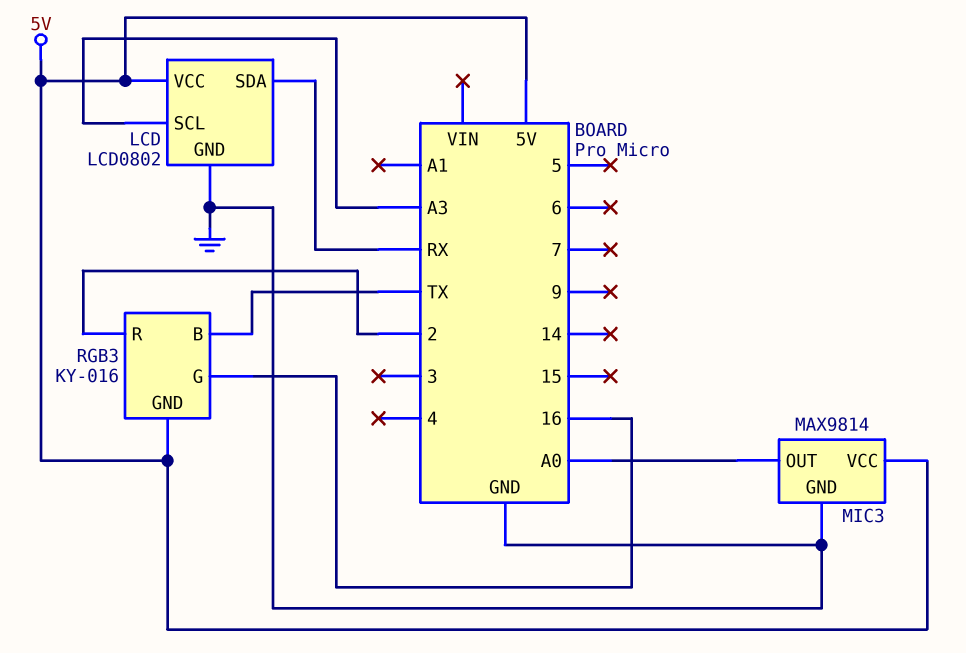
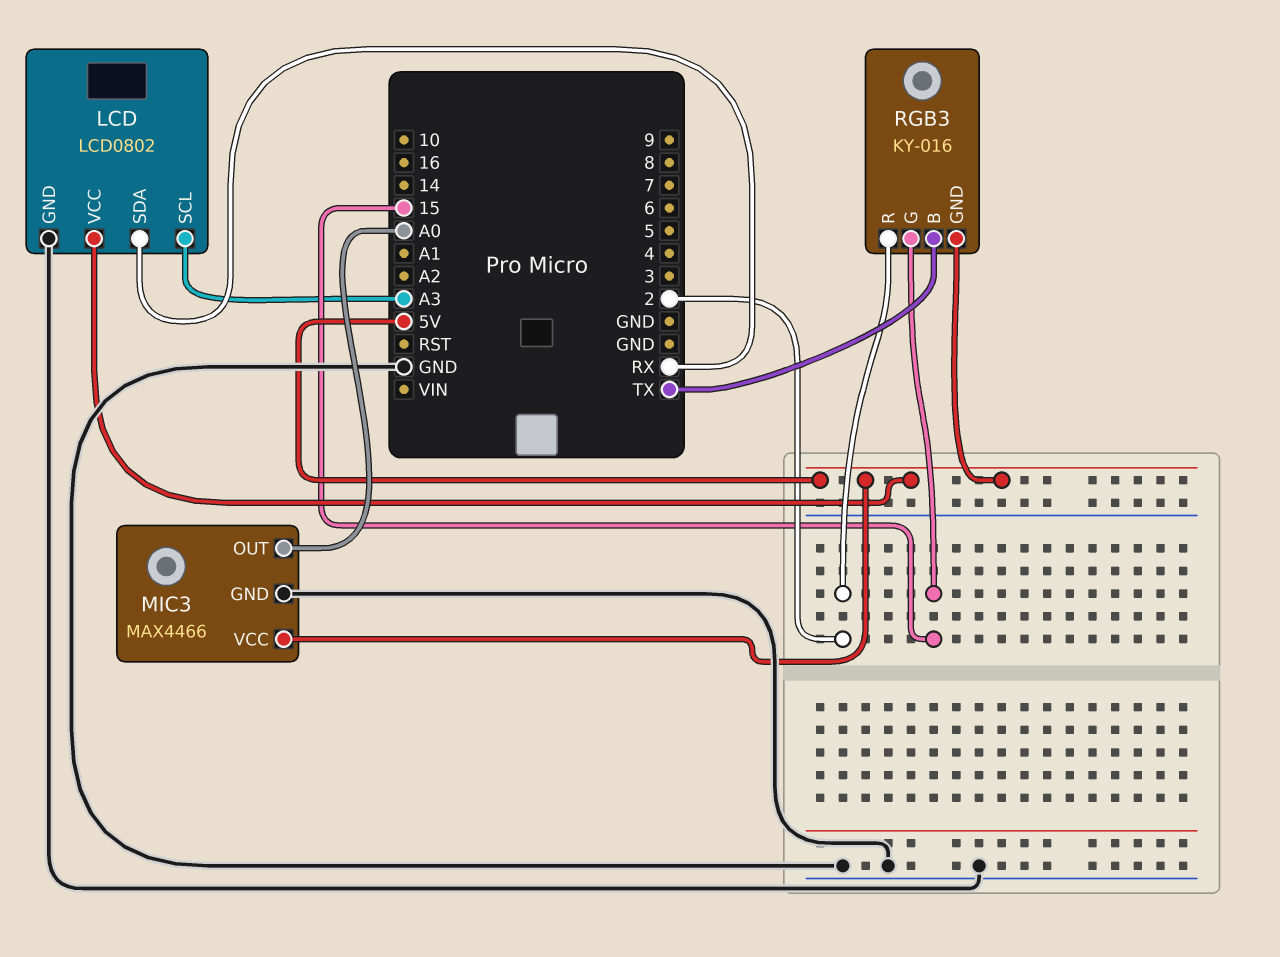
MIC3: MAX9814 -> MAX4466
RGB3 pin G: 16 -> 15

